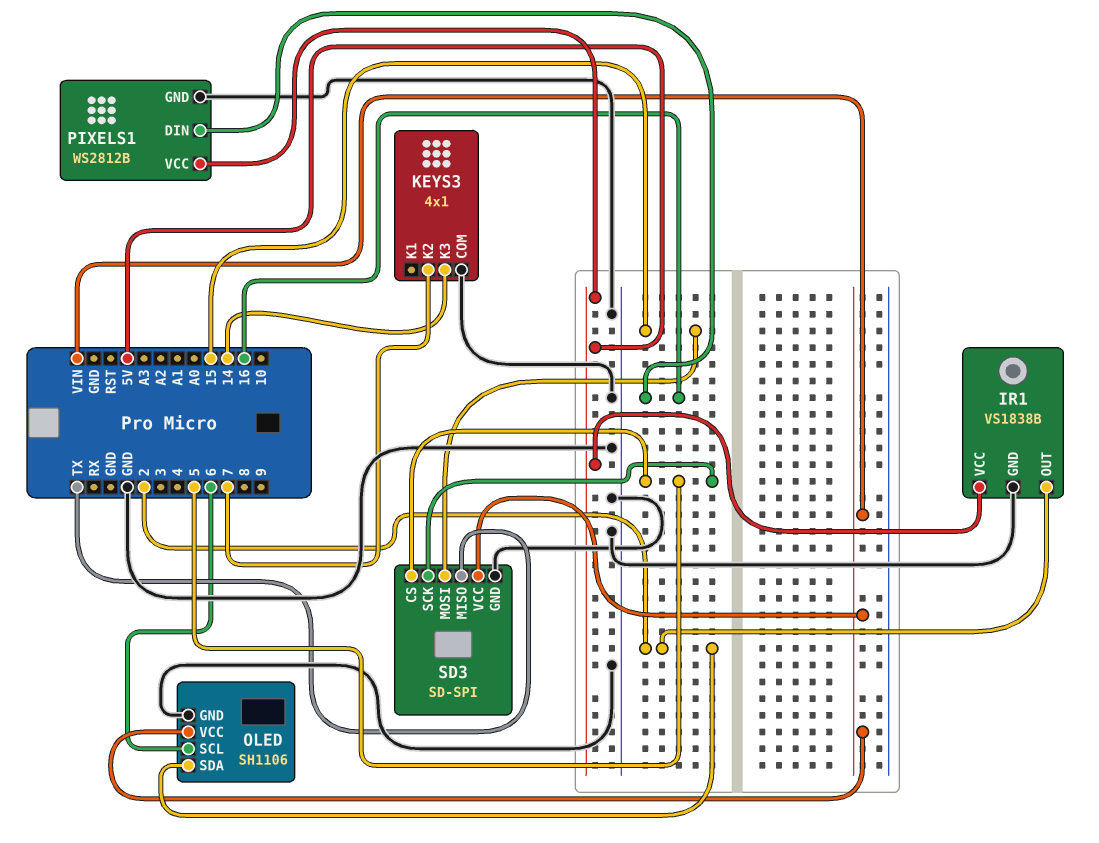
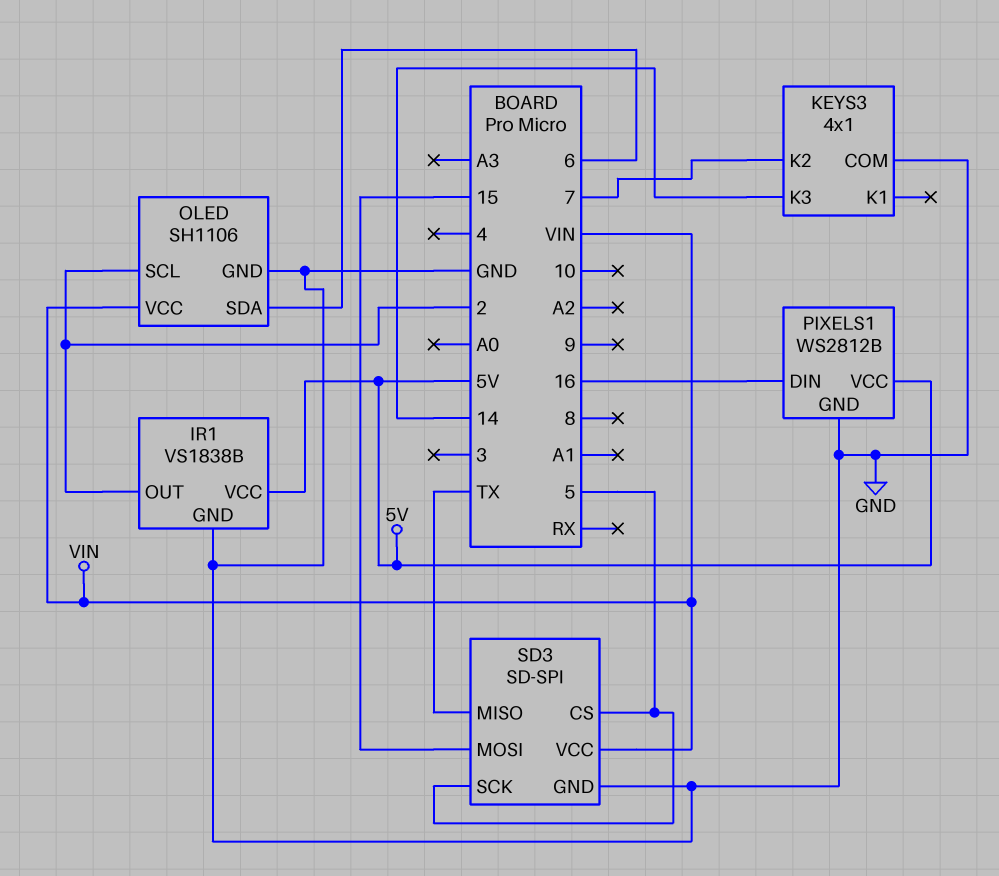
OLED pin SCL: 6 -> 2
OLED pin SDA: 2 -> 6

